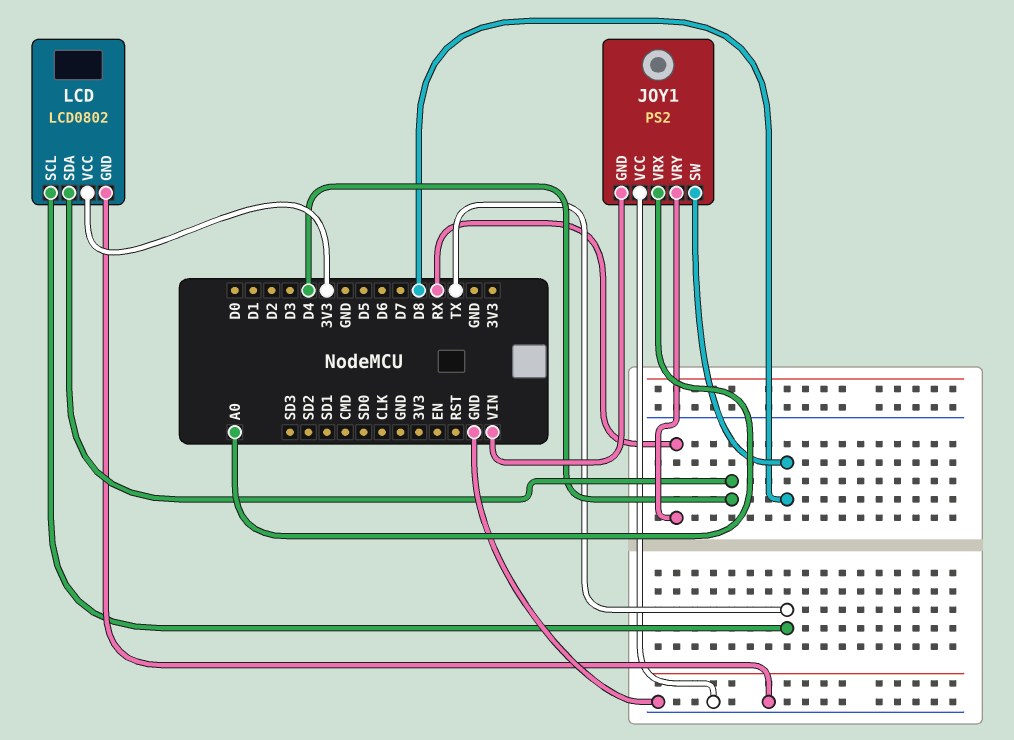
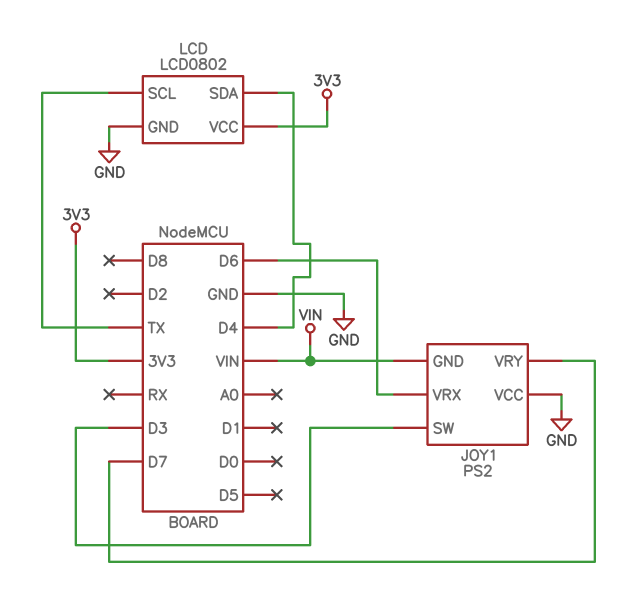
JOY1 pin SW: D8 -> D3
JOY1 pin VRX: A0 -> D6
JOY1 pin VRY: RX -> D7

